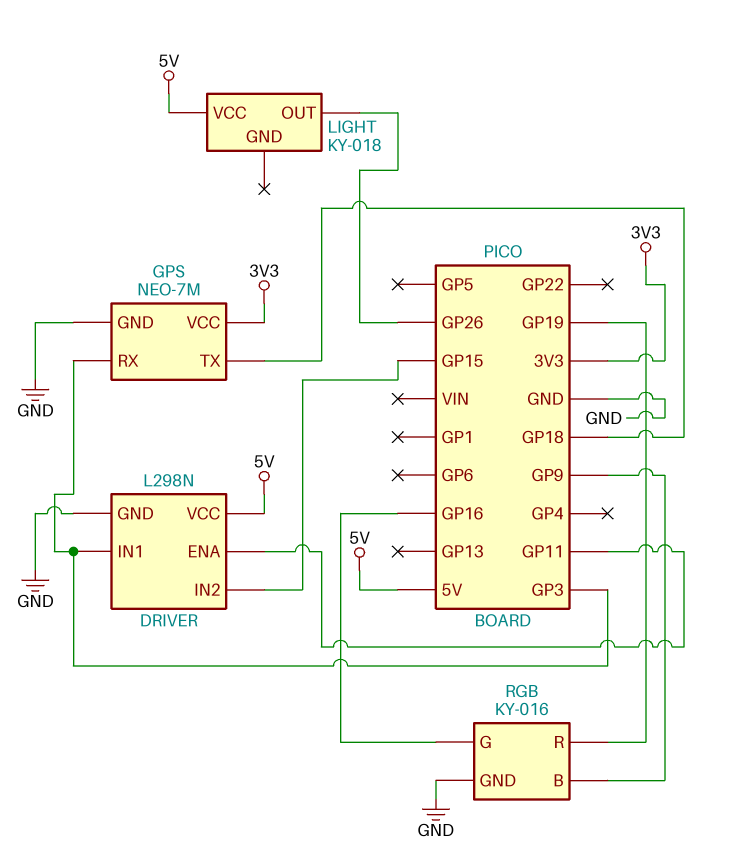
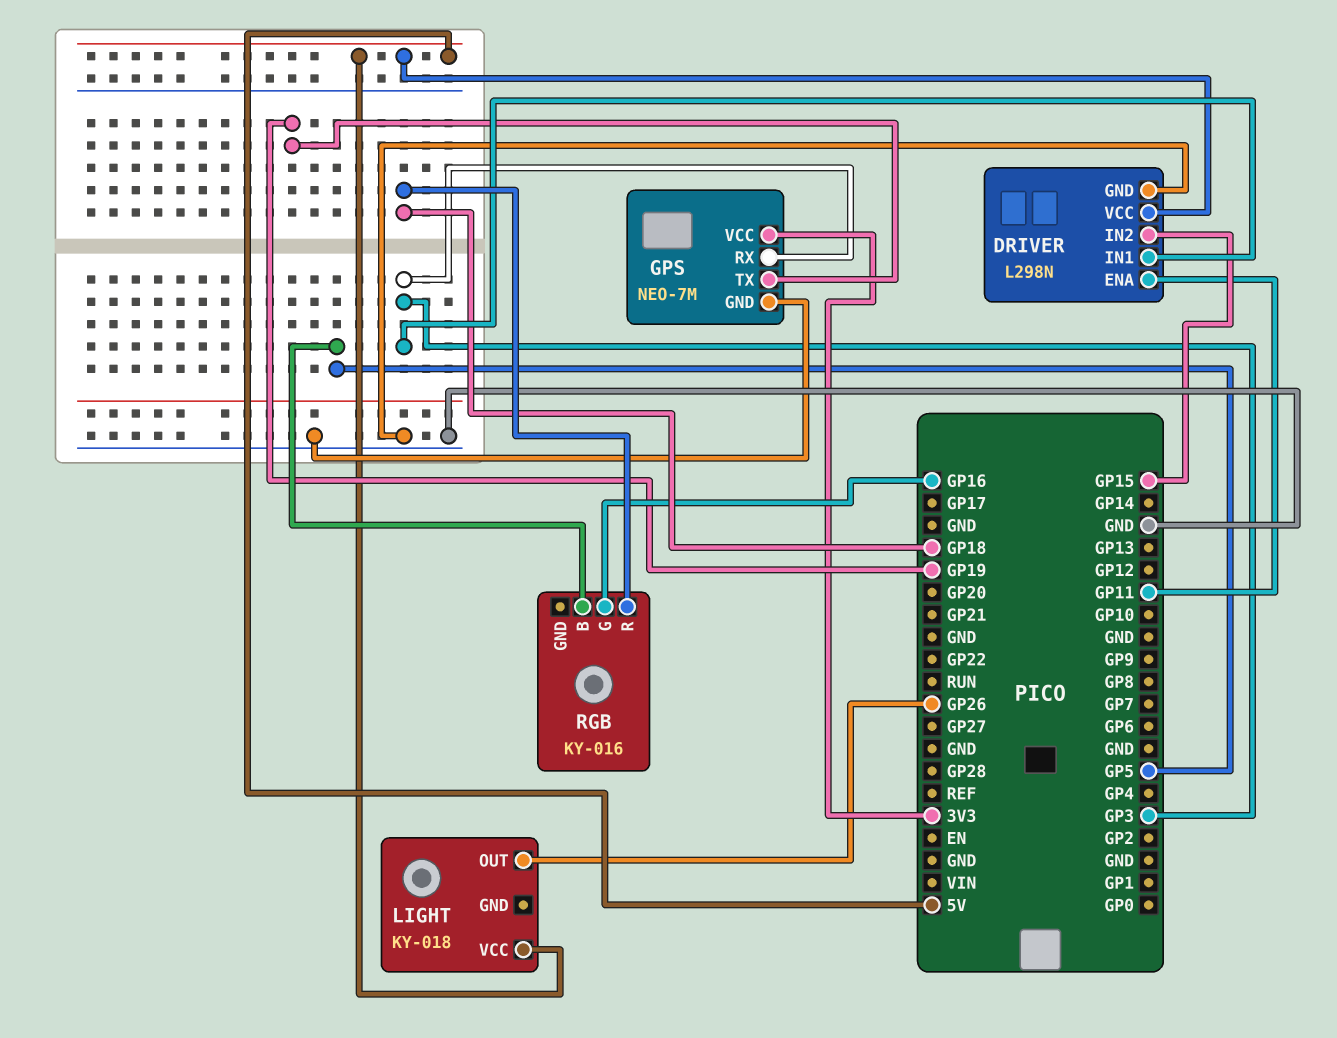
GPS pin TX: GP18 -> GP19
RGB pin B: GP9 -> GP5
RGB pin GND: GND -> none
RGB pin R: GP19 -> GP18

